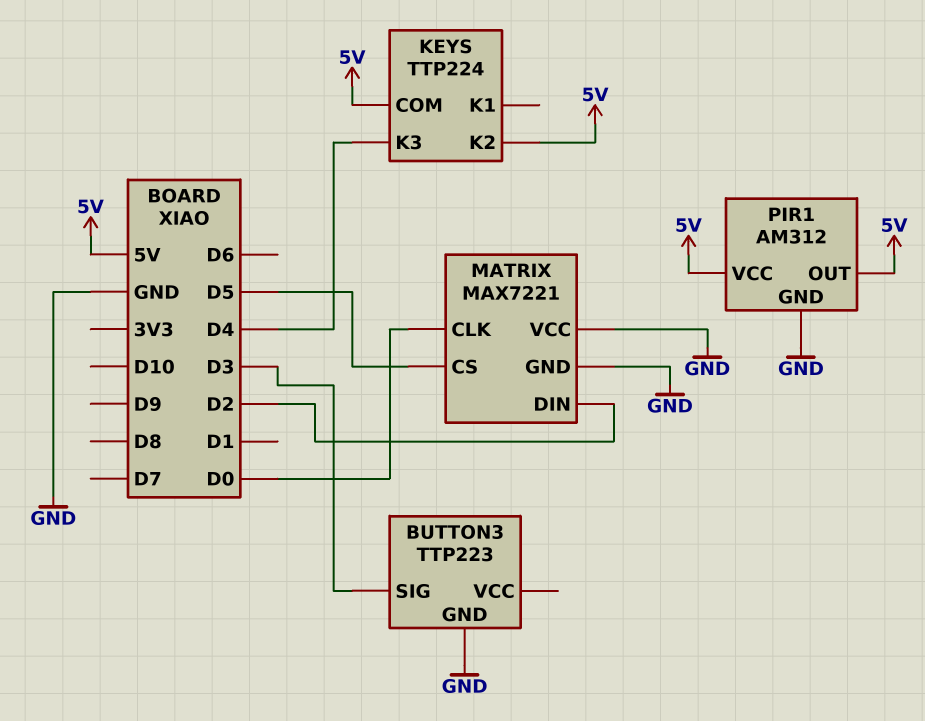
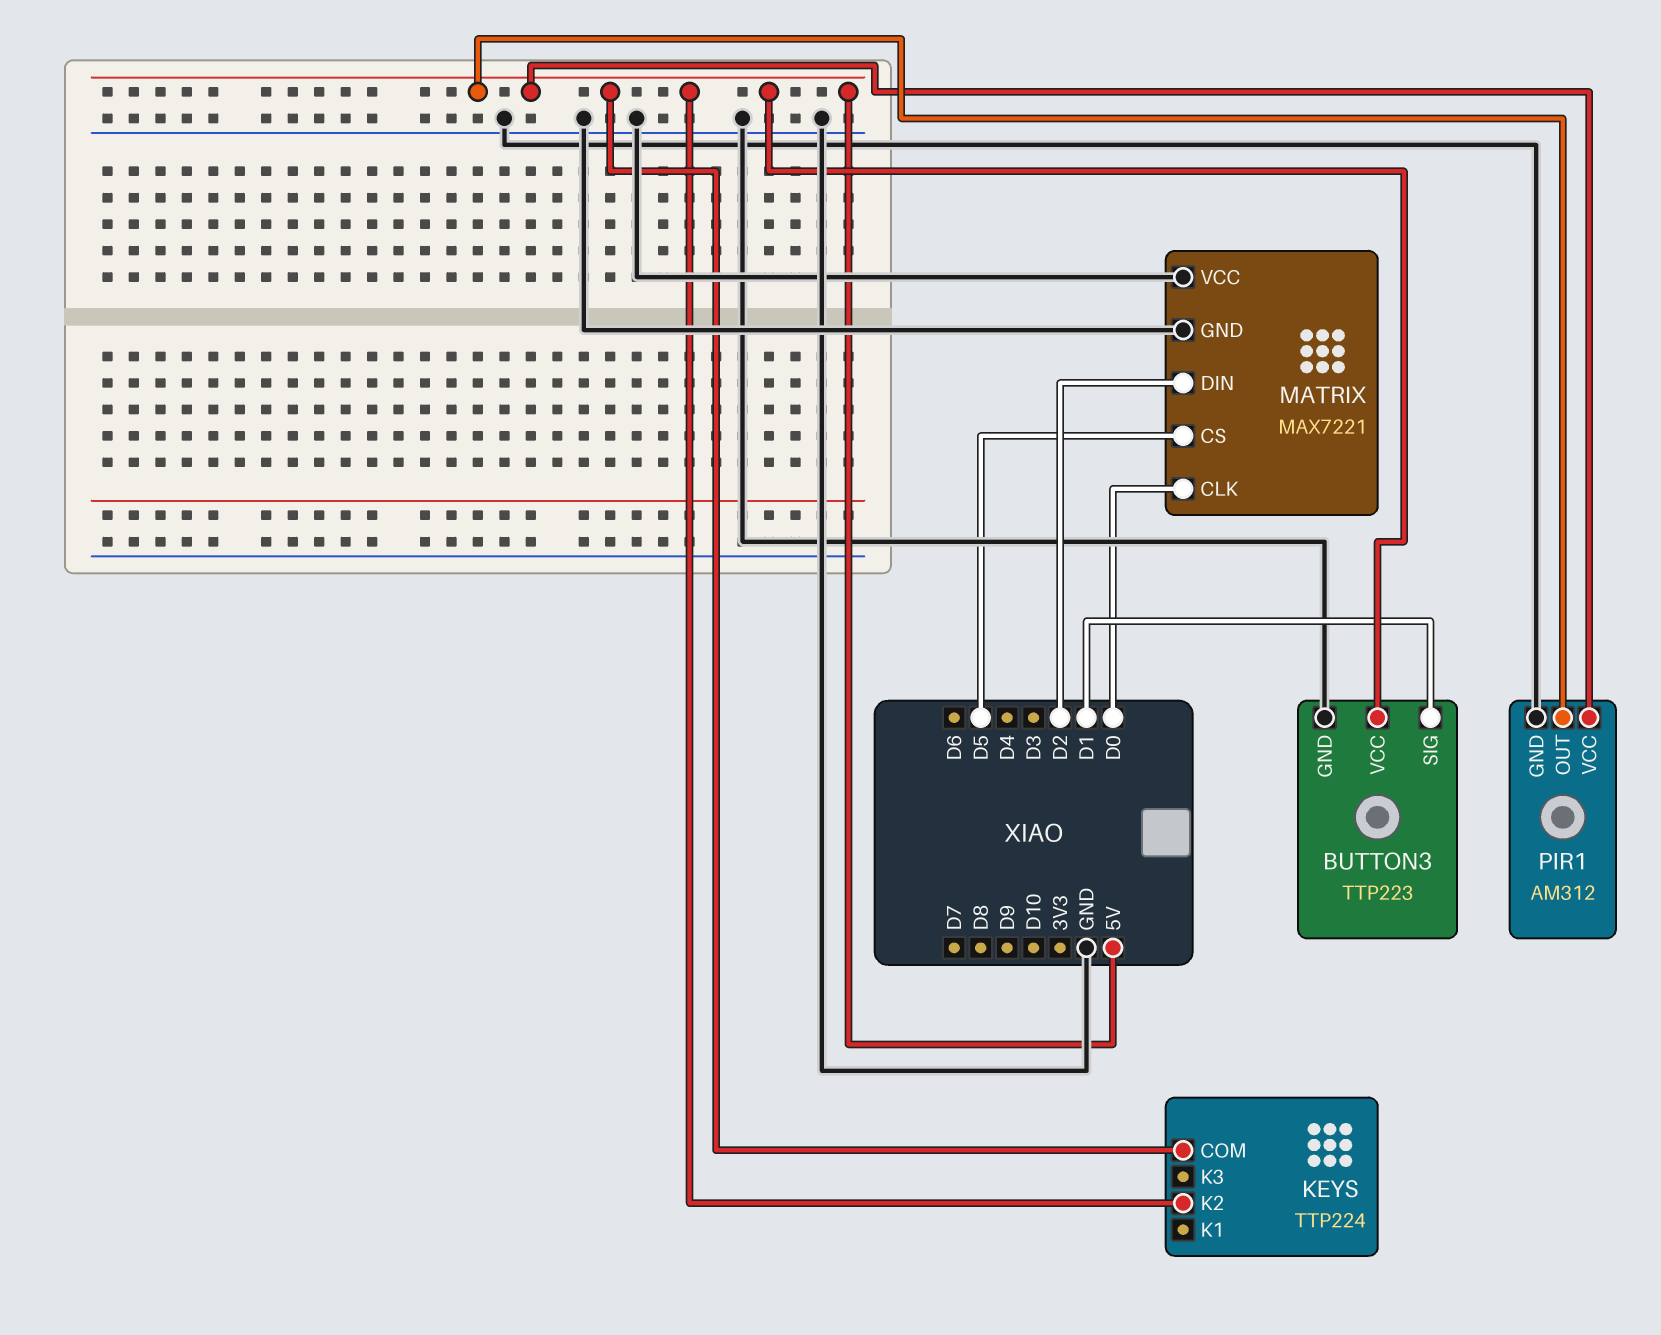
BUTTON3 pin SIG: D3 -> D1
BUTTON3 pin VCC: none -> 5V
KEYS pin K3: D4 -> none

